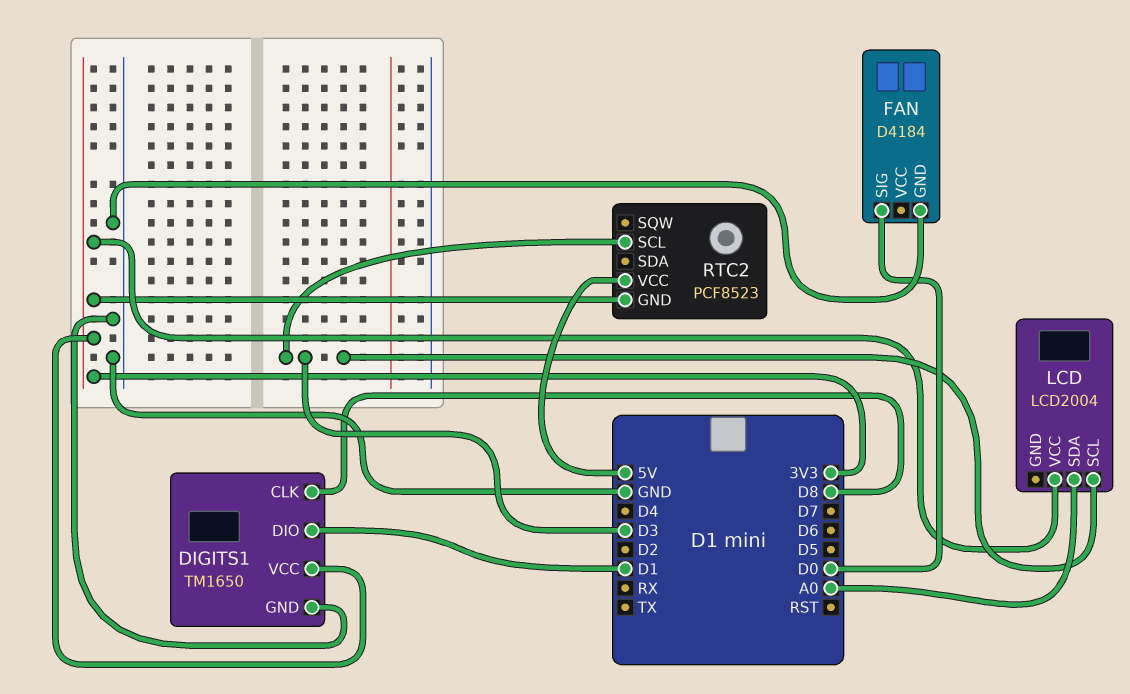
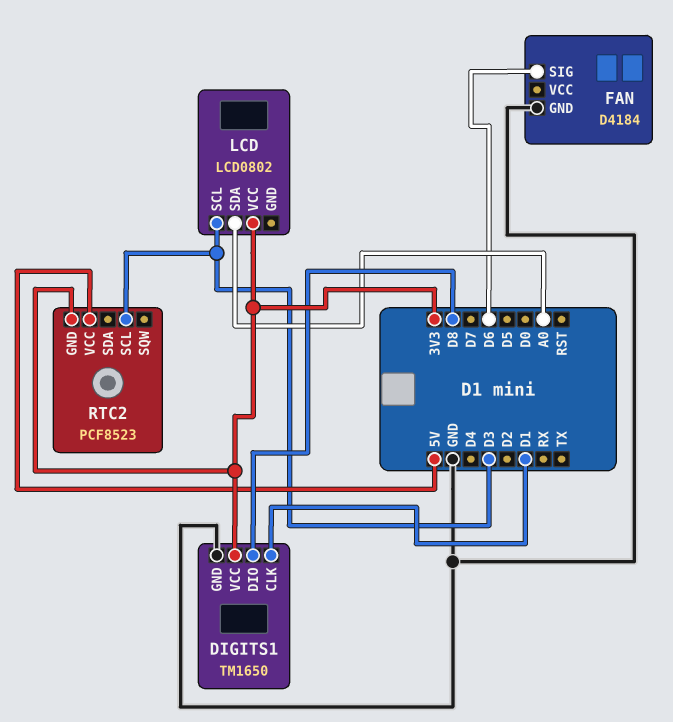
DIGITS1 pin CLK: D8 -> D1
DIGITS1 pin DIO: D1 -> D8
FAN pin SIG: D0 -> D6
LCD: LCD2004 -> LCD0802

